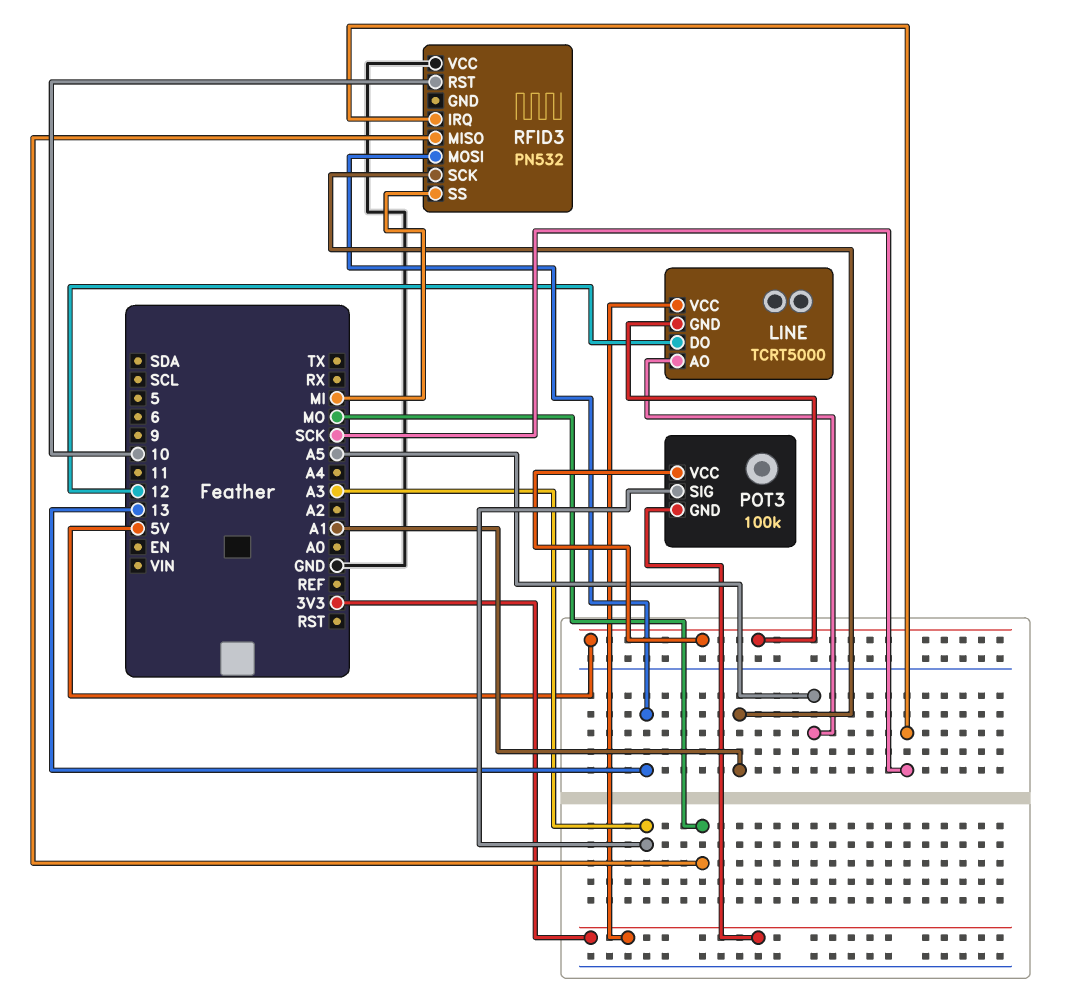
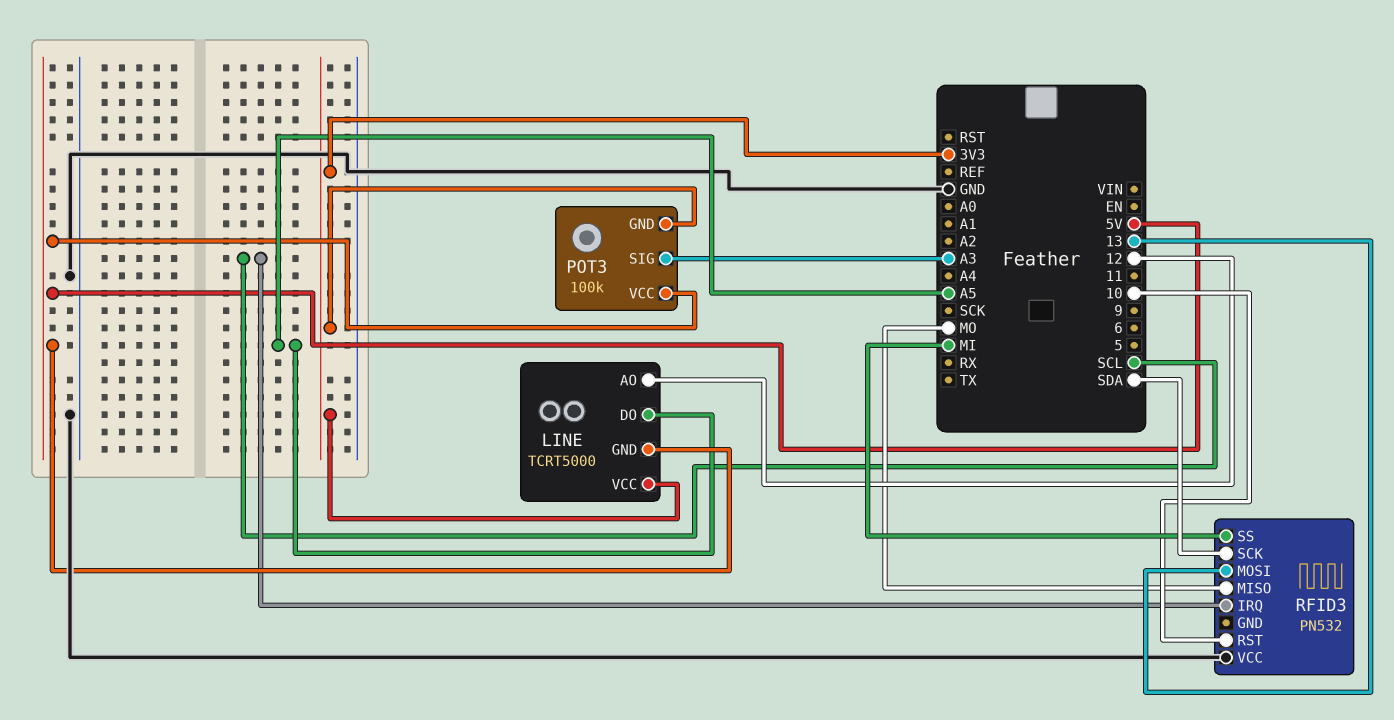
LINE pin AO: A5 -> 12
LINE pin DO: 12 -> A5
RFID3 pin IRQ: SCK -> SCL
RFID3 pin SCK: A1 -> SDA

